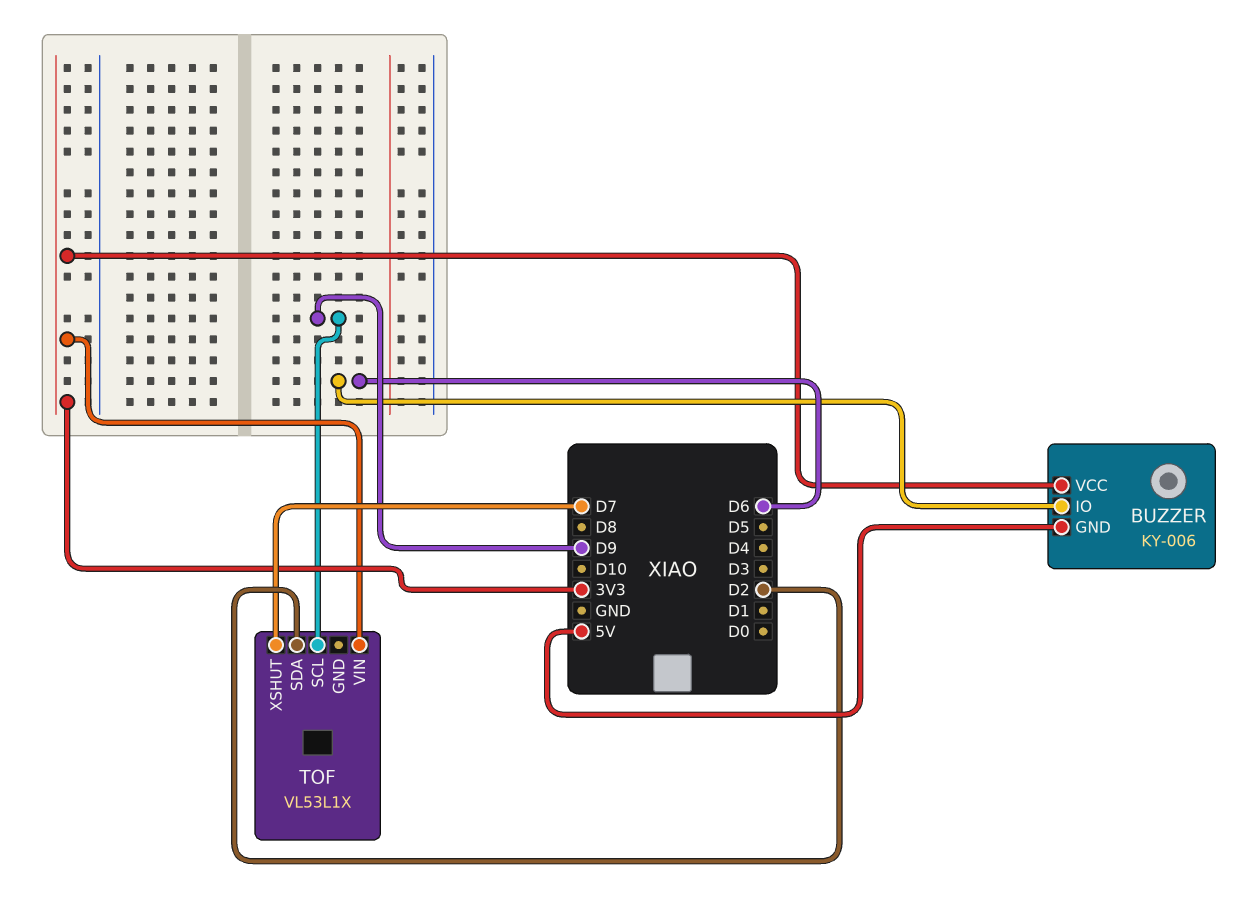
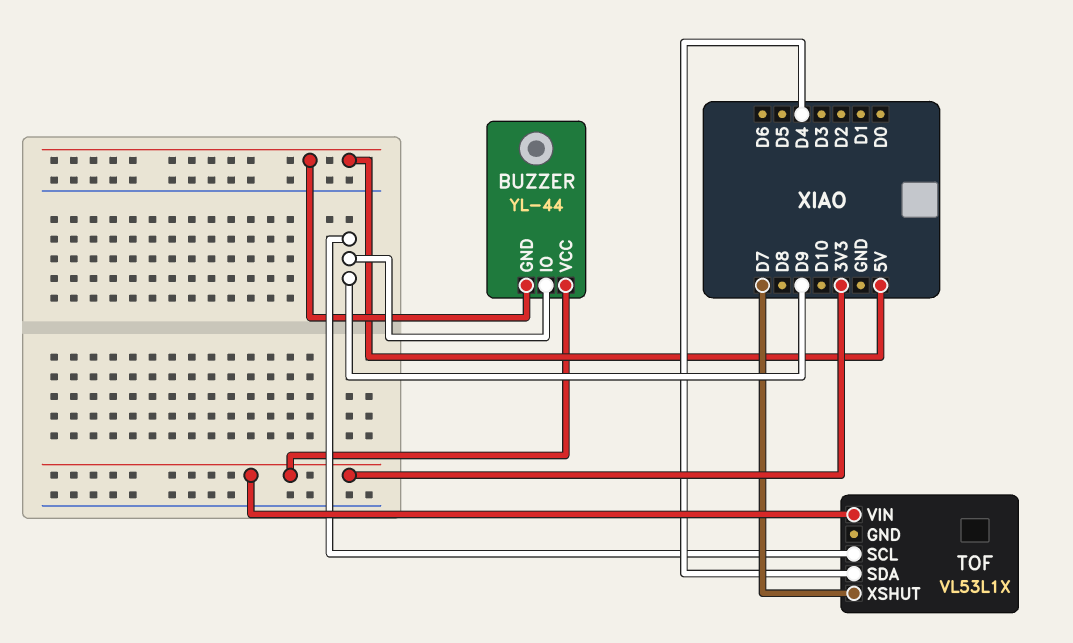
BUZZER: KY-006 -> YL-44
BUZZER pin IO: D6 -> D9
TOF pin SDA: D2 -> D4

